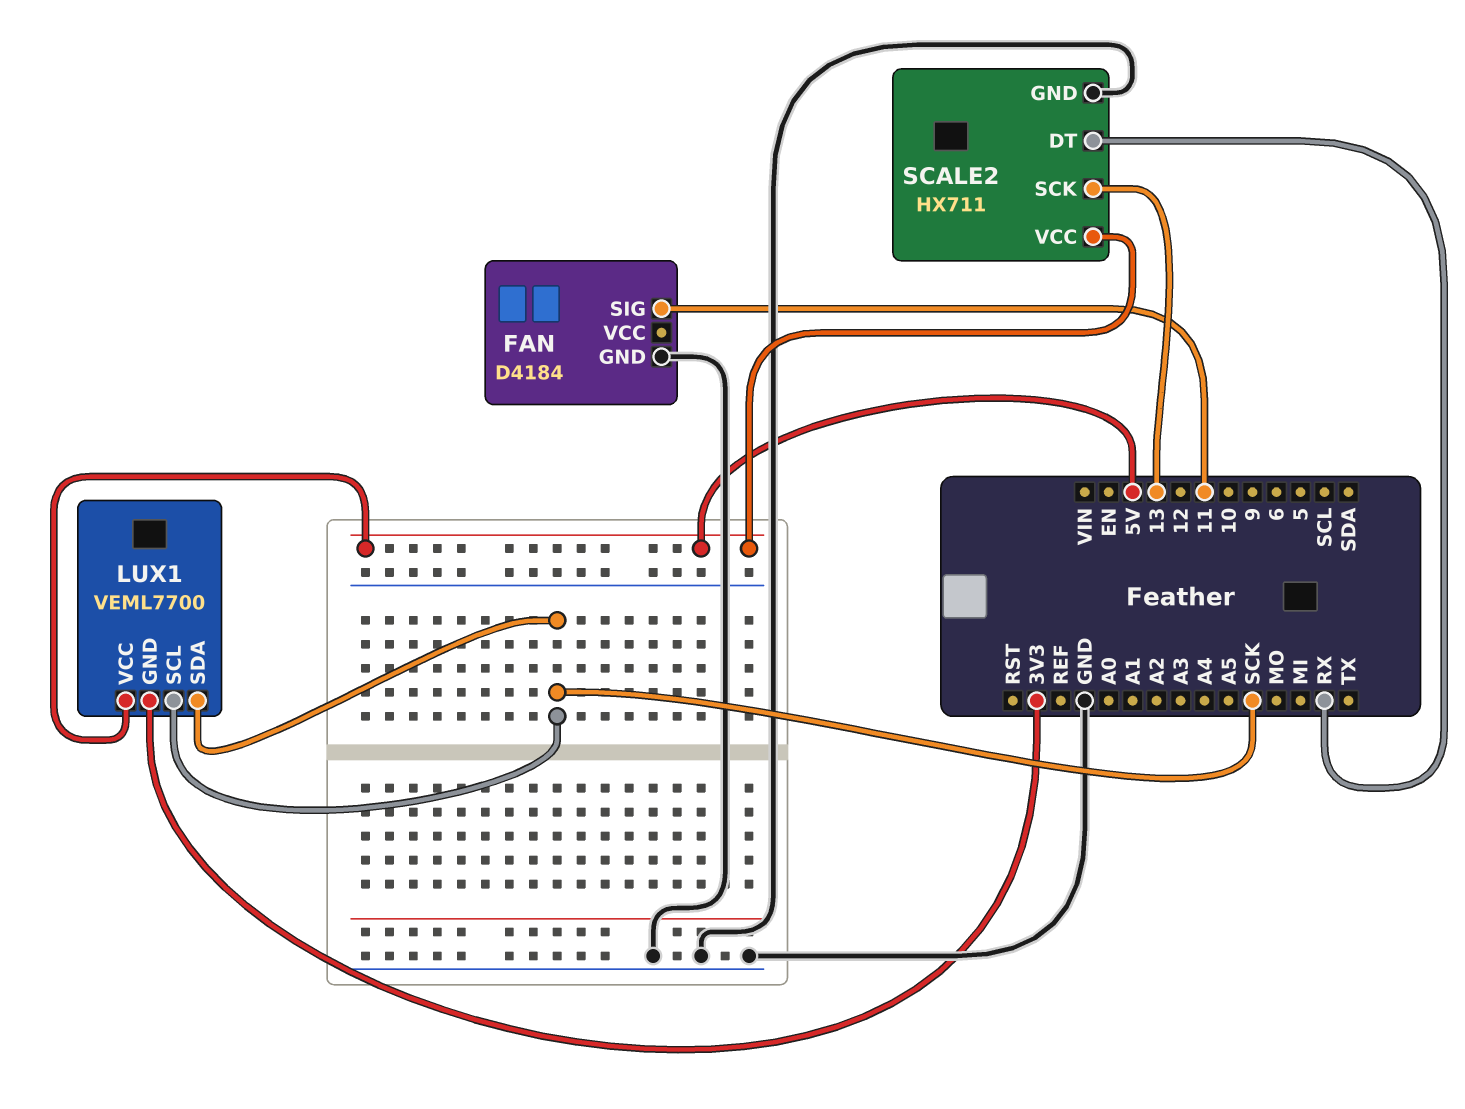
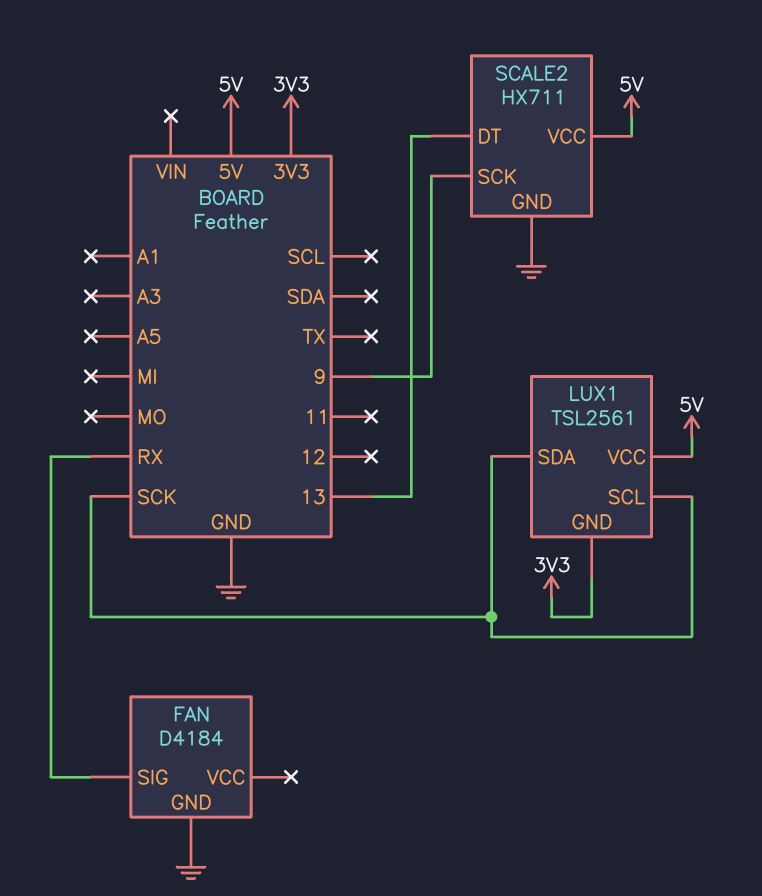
FAN pin SIG: 11 -> RX
LUX1: VEML7700 -> TSL2561
SCALE2 pin DT: RX -> 13
SCALE2 pin SCK: 13 -> 9

